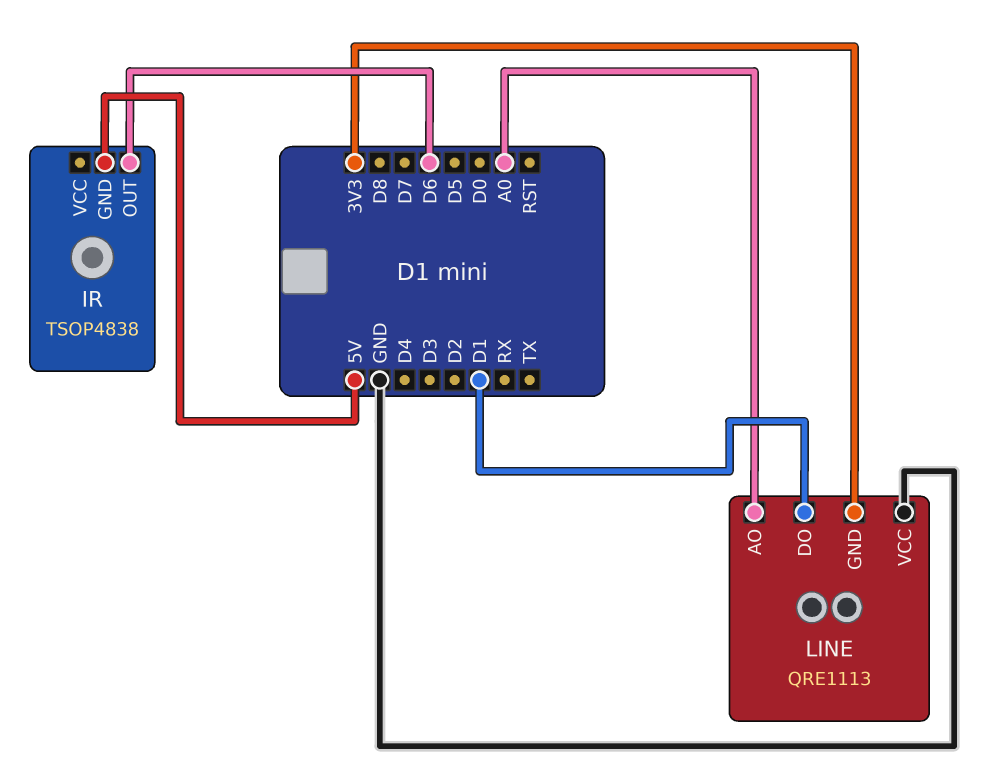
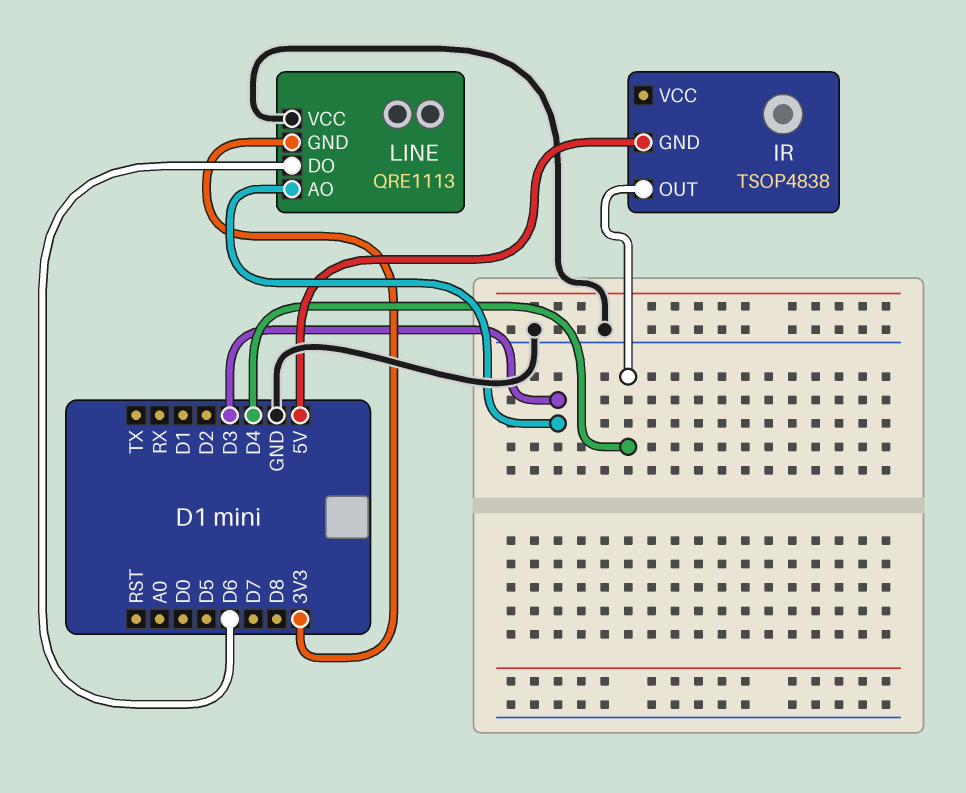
IR pin OUT: D6 -> D4
LINE pin AO: A0 -> D3
LINE pin DO: D1 -> D6

